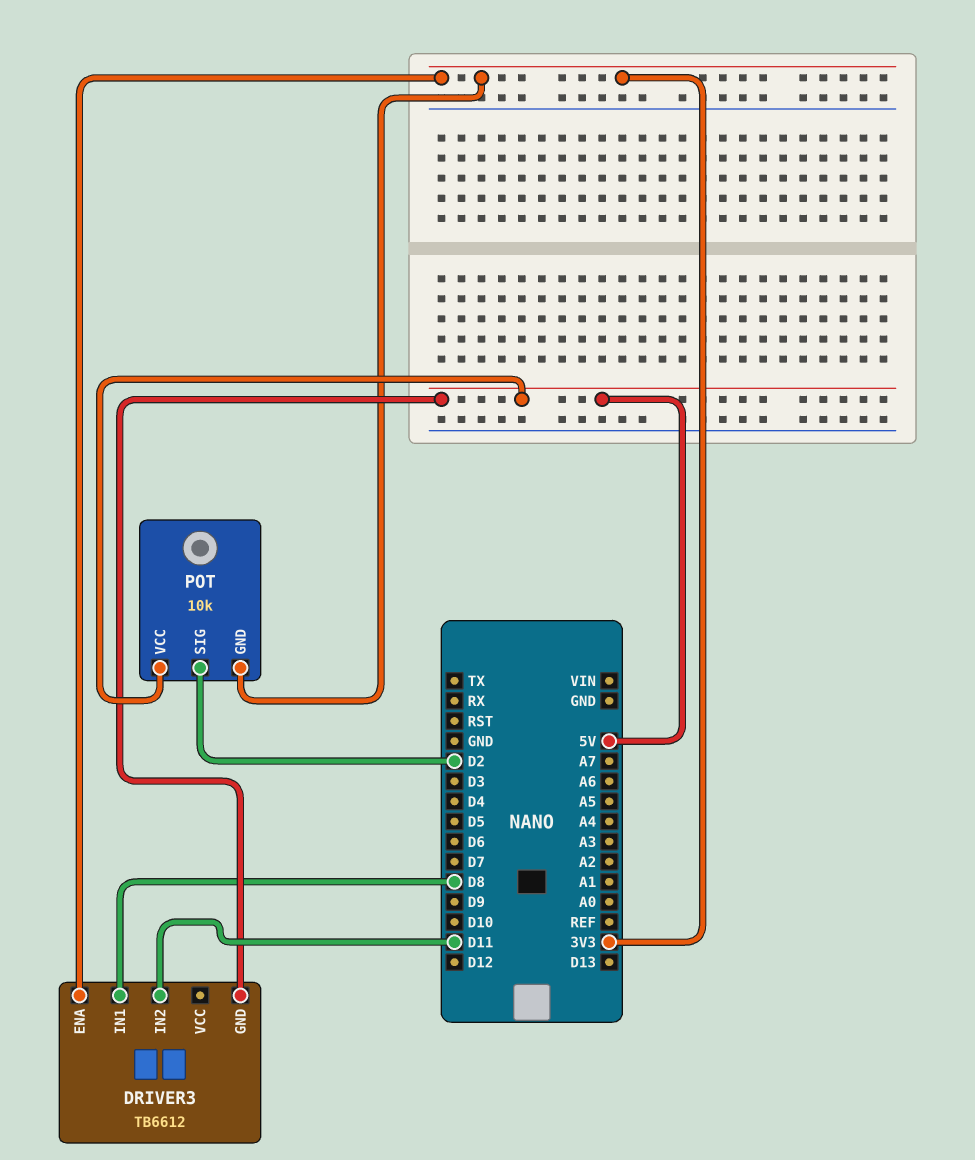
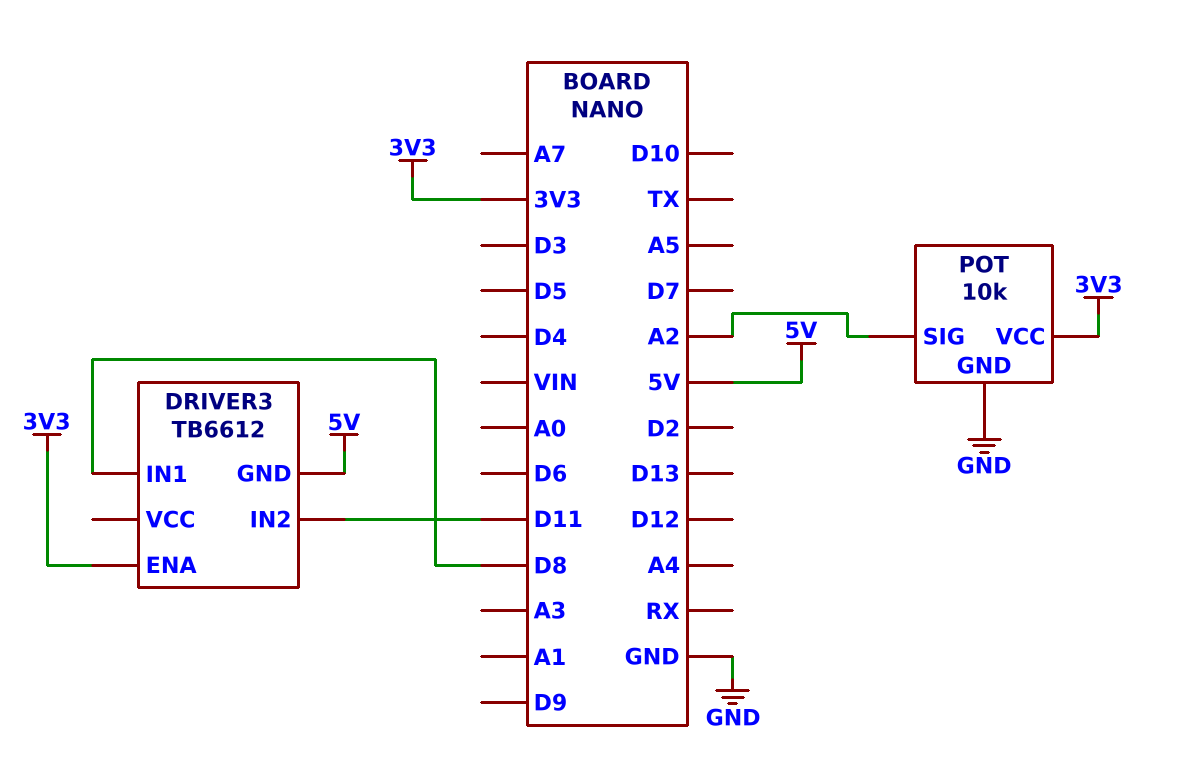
POT pin GND: 3V3 -> GND
POT pin SIG: D2 -> A2
POT pin VCC: 5V -> 3V3

